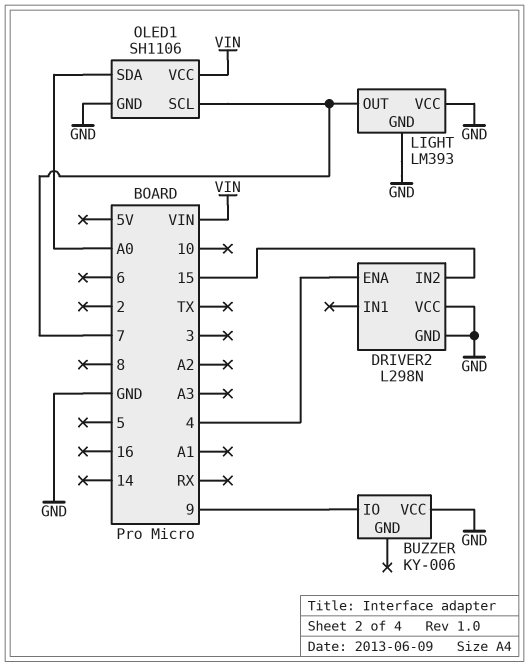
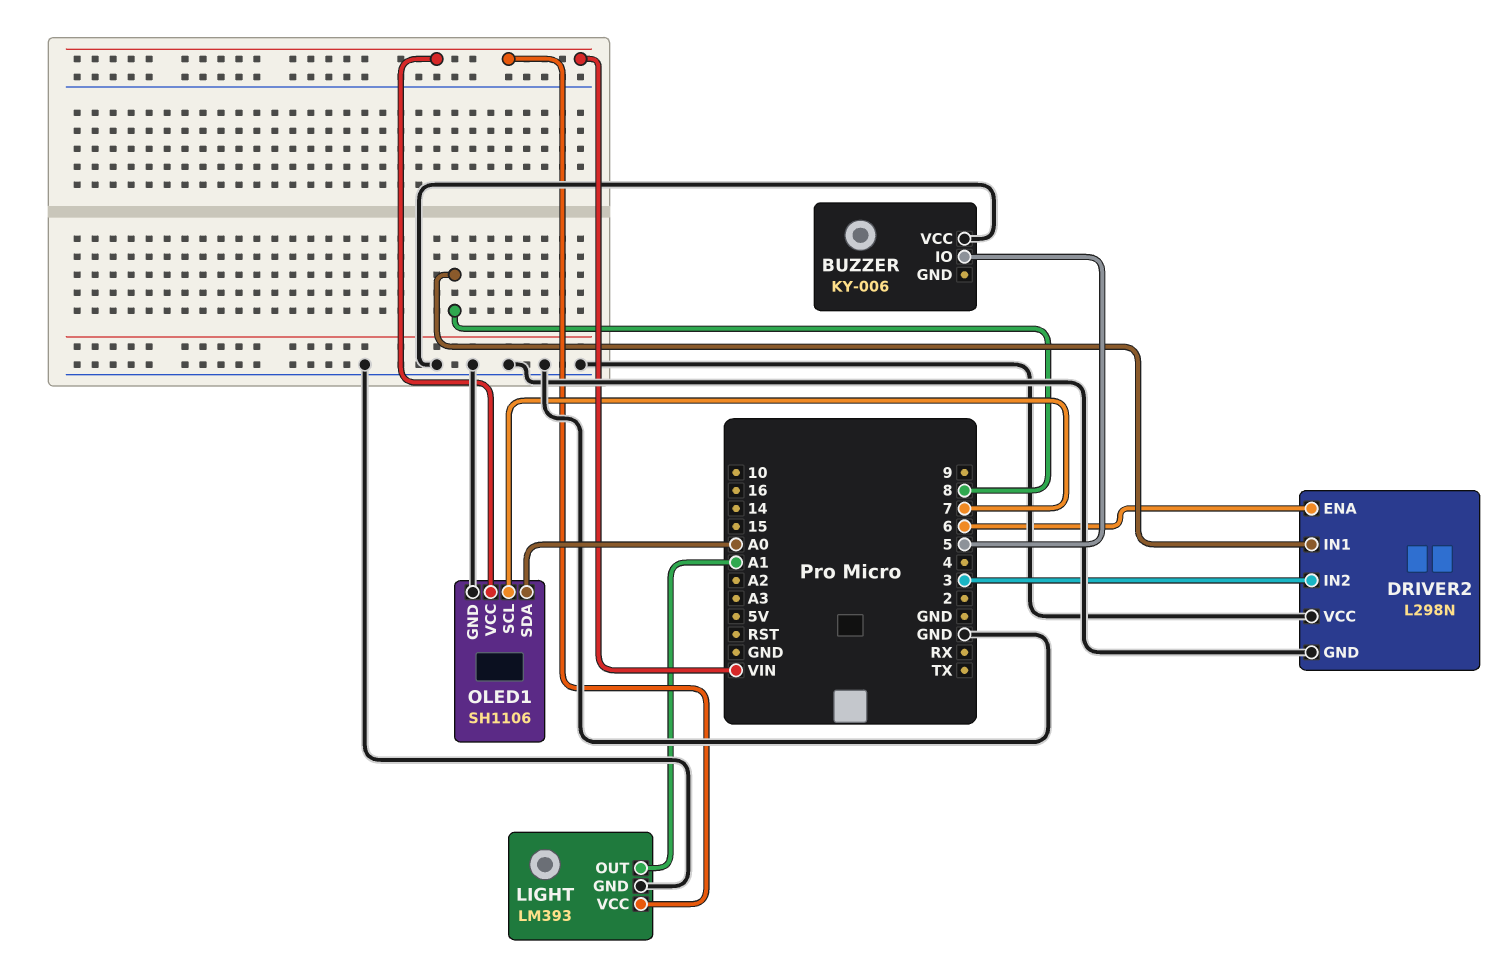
BUZZER pin IO: 9 -> 5
DRIVER2 pin ENA: 4 -> 6
DRIVER2 pin IN1: none -> 8
DRIVER2 pin IN2: 15 -> 3
LIGHT pin OUT: 7 -> A1
LIGHT pin VCC: GND -> VIN

